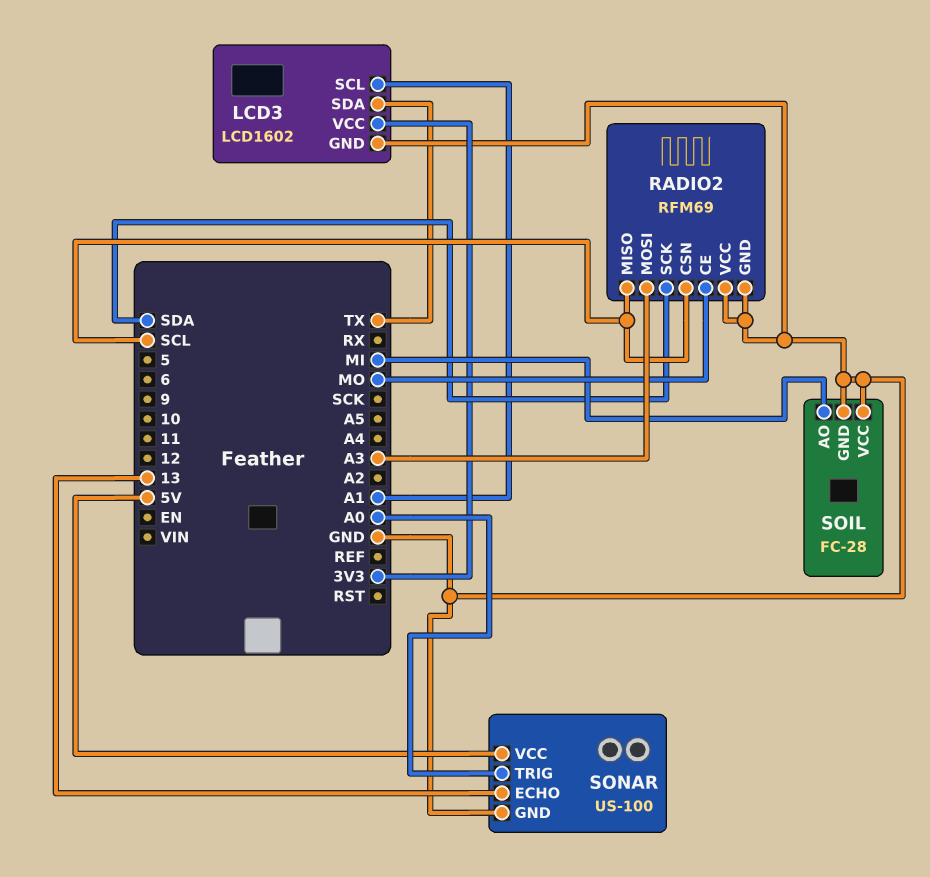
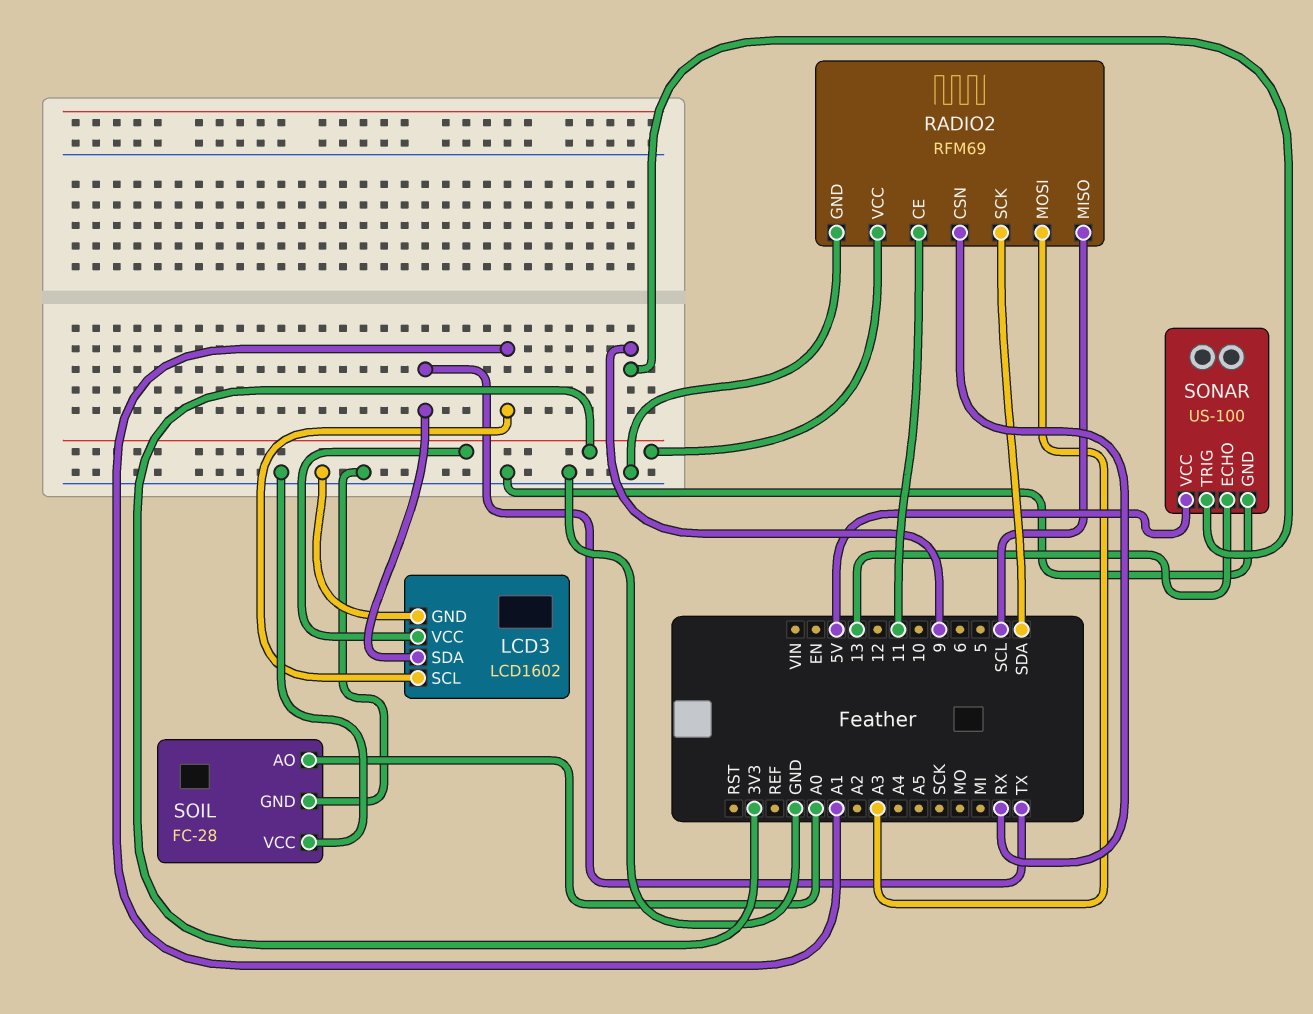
RADIO2 pin CE: MO -> 11
RADIO2 pin CSN: SCL -> RX
RADIO2 pin VCC: GND -> 3V3
SOIL pin AO: MI -> A0
SONAR pin TRIG: A0 -> 9

